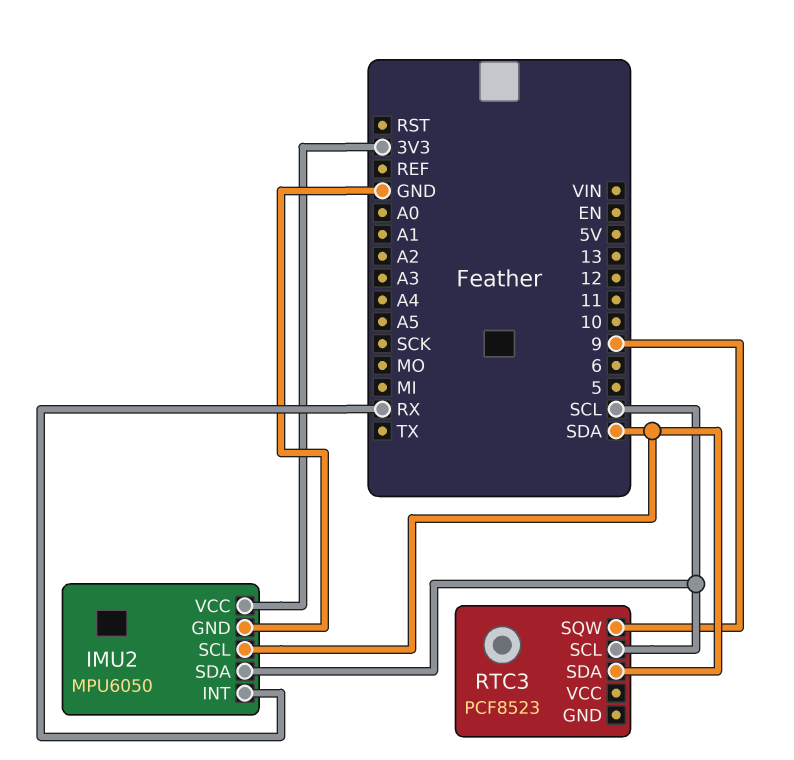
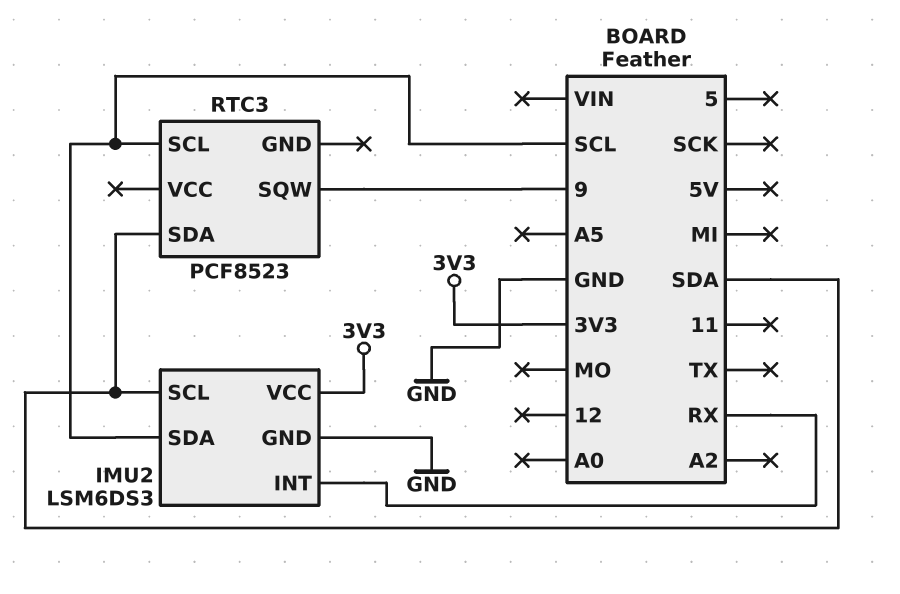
IMU2: MPU6050 -> LSM6DS3

